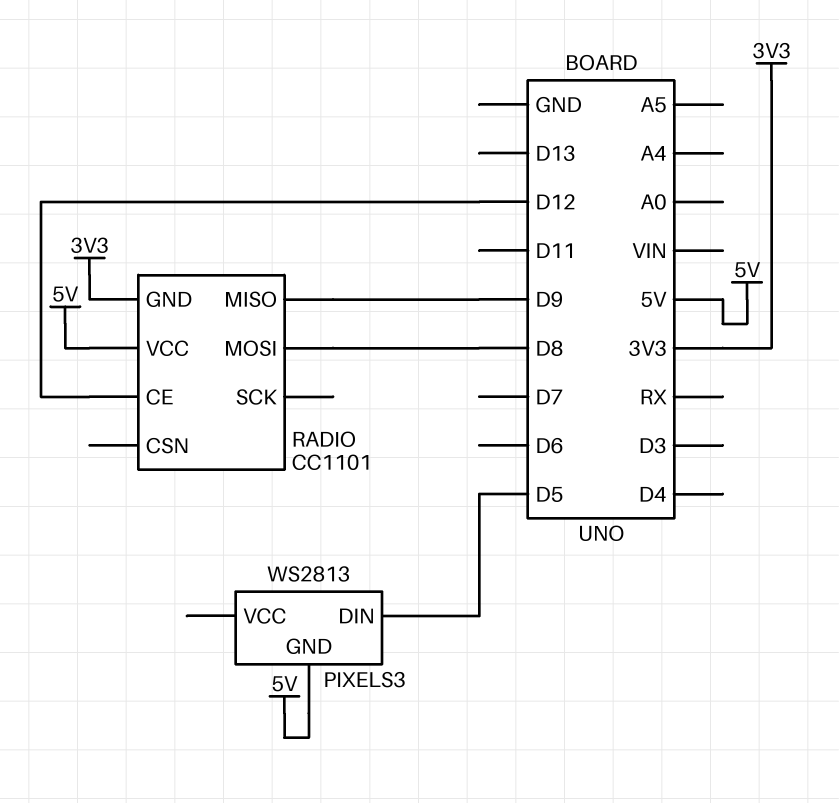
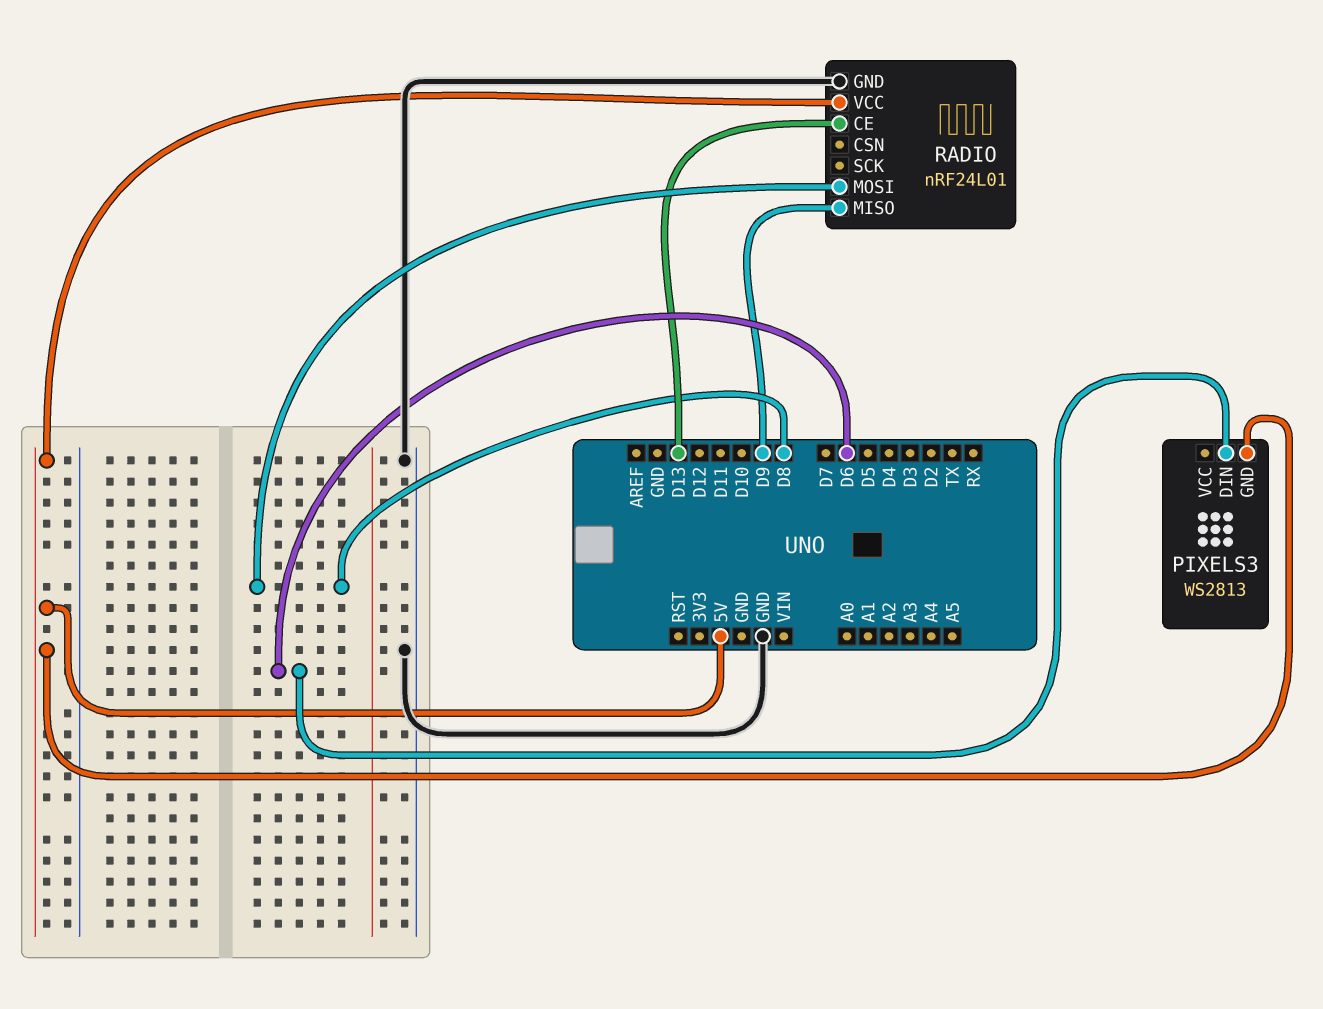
PIXELS3 pin DIN: D5 -> D6
RADIO: CC1101 -> nRF24L01
RADIO pin CE: D12 -> D13
RADIO pin GND: 3V3 -> GND

